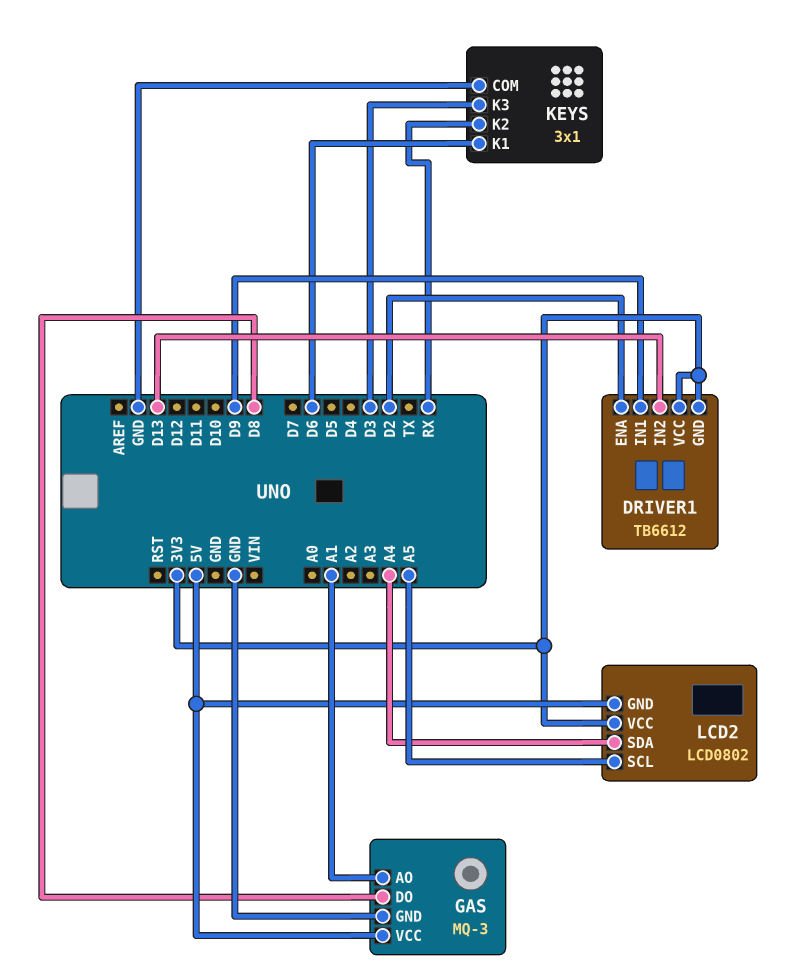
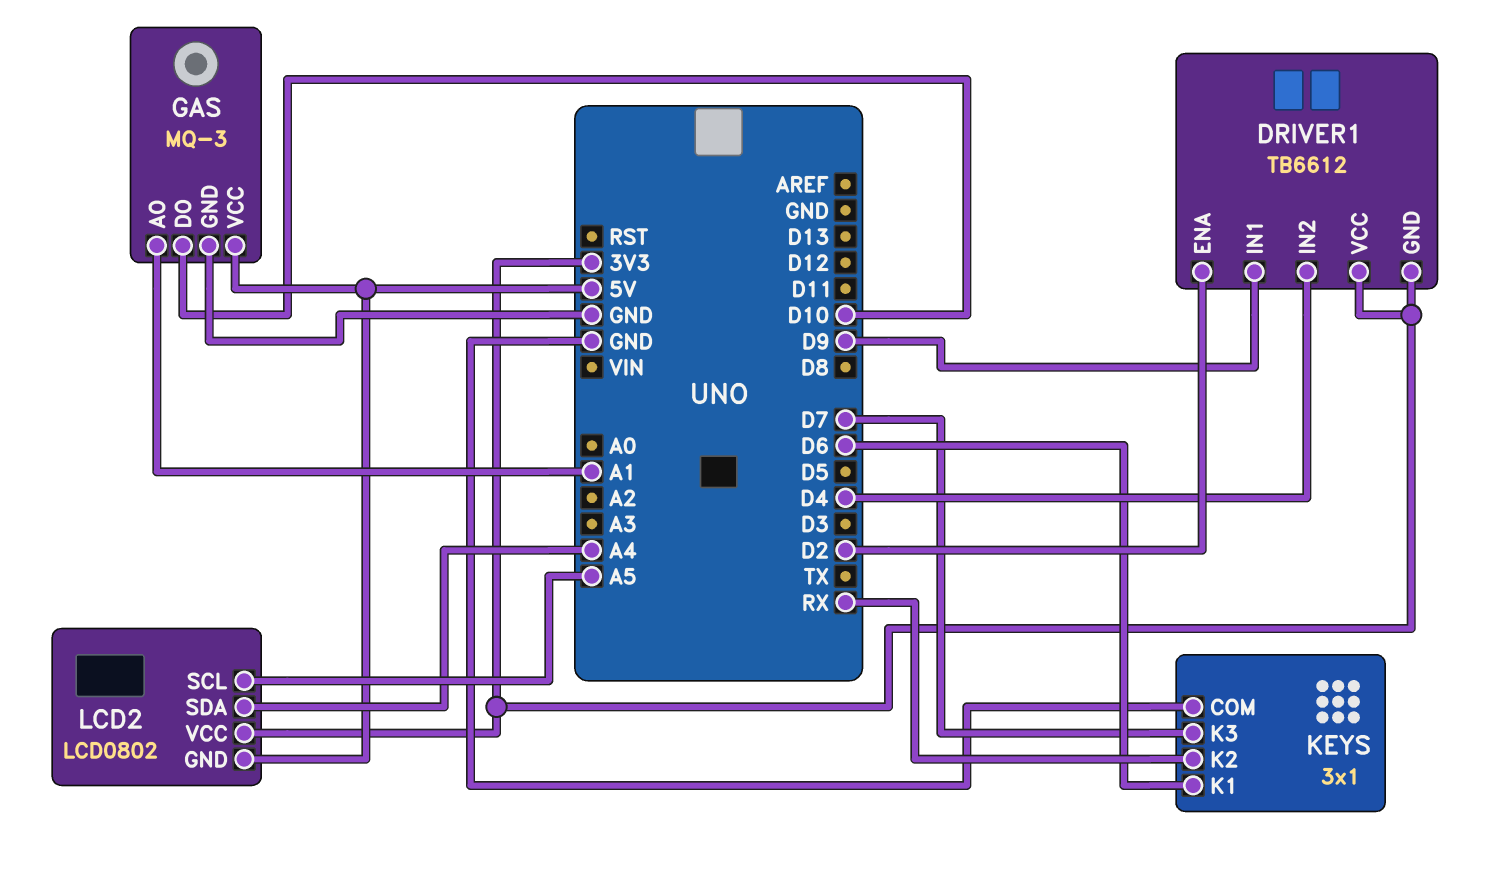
DRIVER1 pin IN2: D13 -> D4
GAS pin DO: D8 -> D10
KEYS pin K3: D3 -> D7

